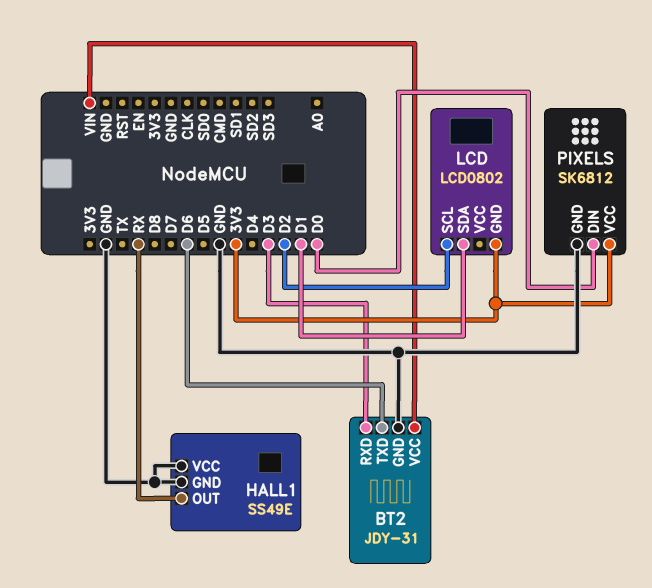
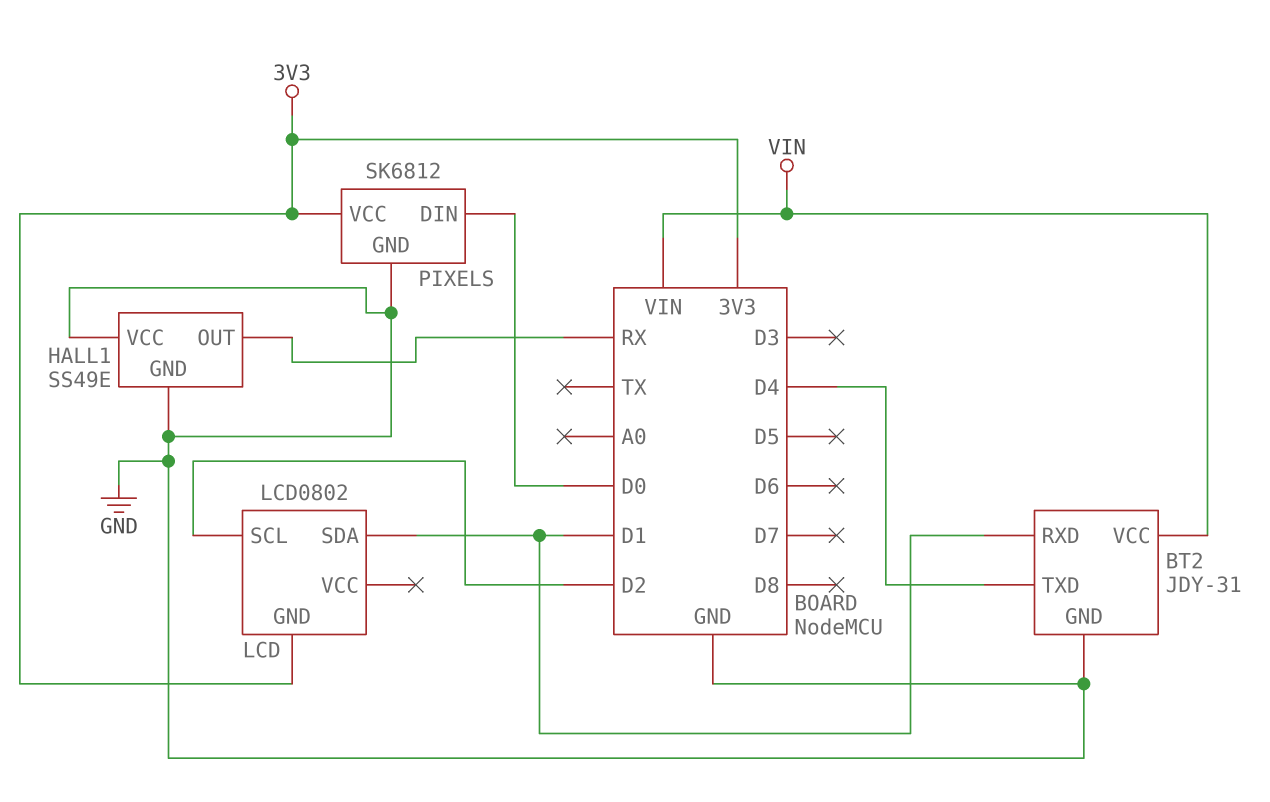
BT2 pin RXD: D3 -> D1
BT2 pin TXD: D6 -> D4

